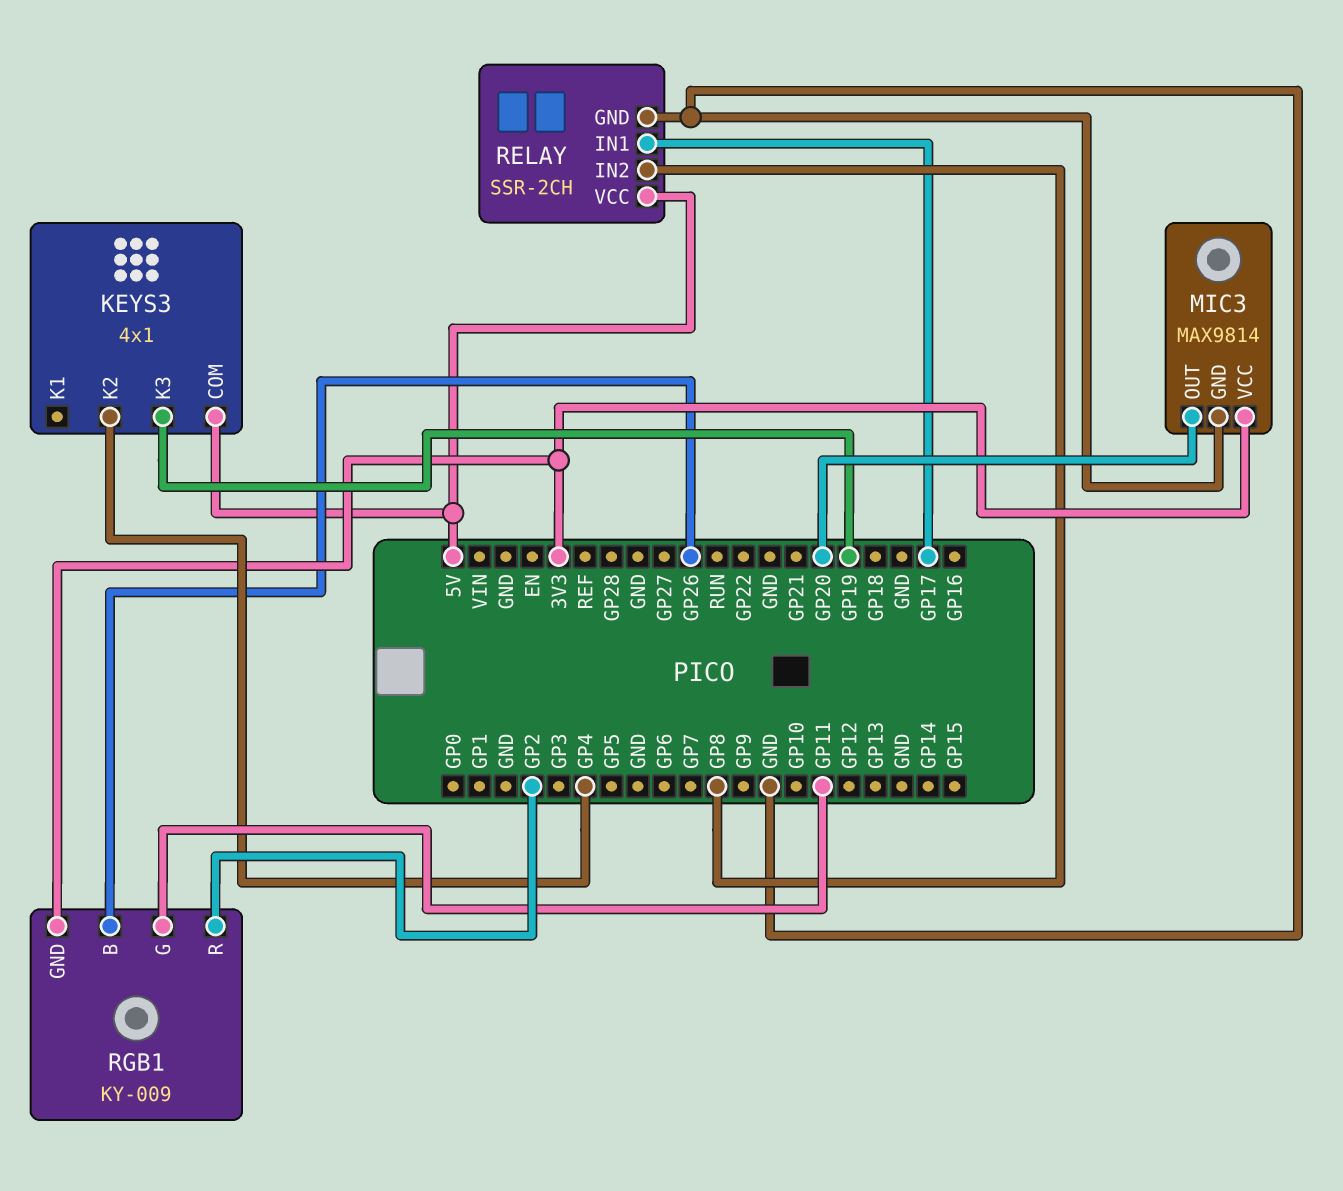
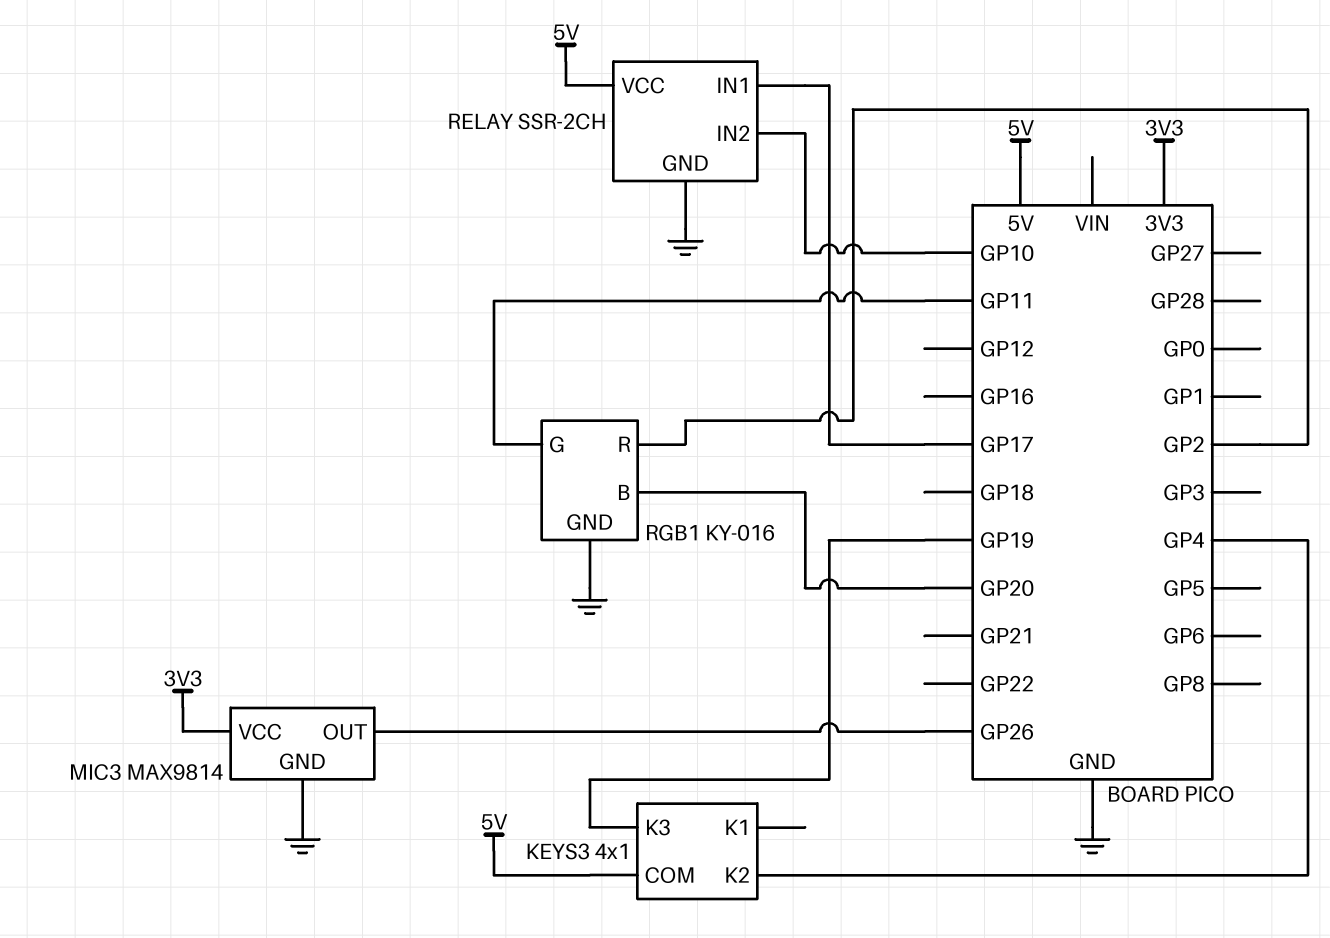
MIC3 pin OUT: GP20 -> GP26
RELAY pin IN2: GP8 -> GP10
RGB1: KY-009 -> KY-016
RGB1 pin B: GP26 -> GP20
RGB1 pin GND: 3V3 -> GND

